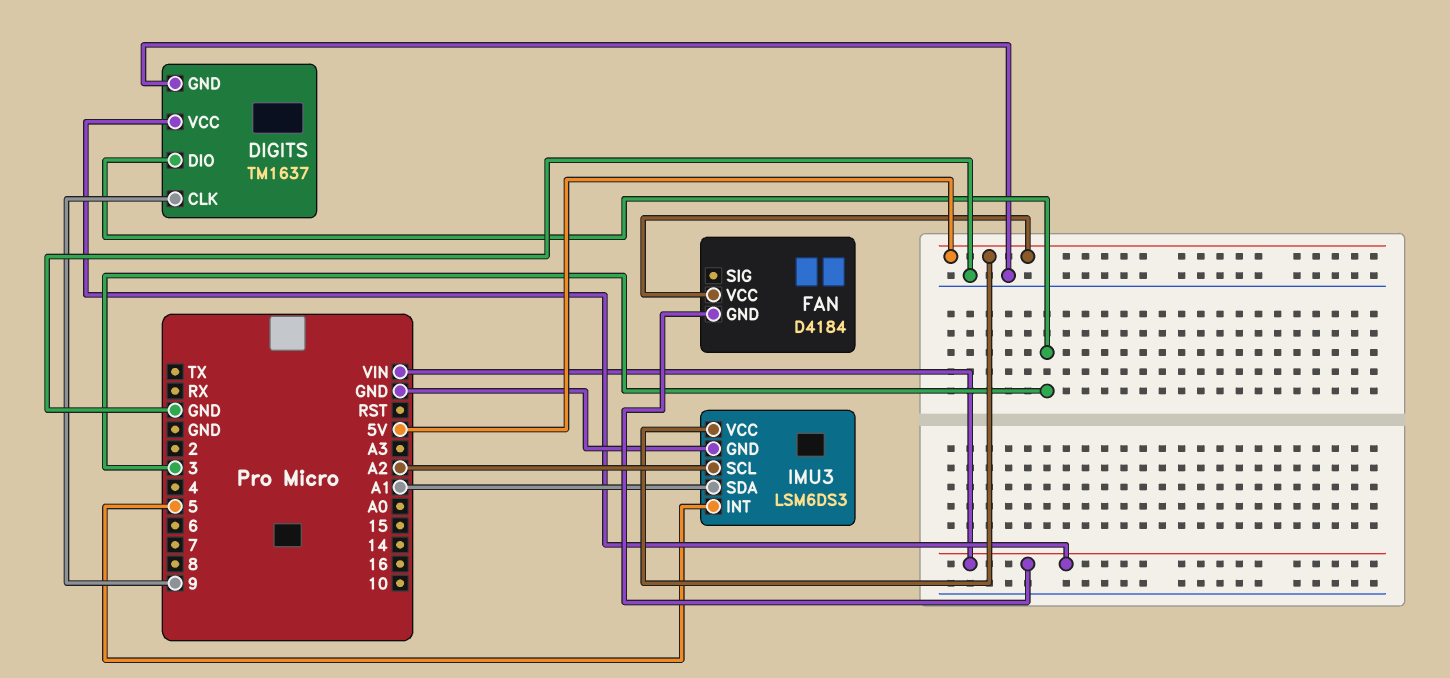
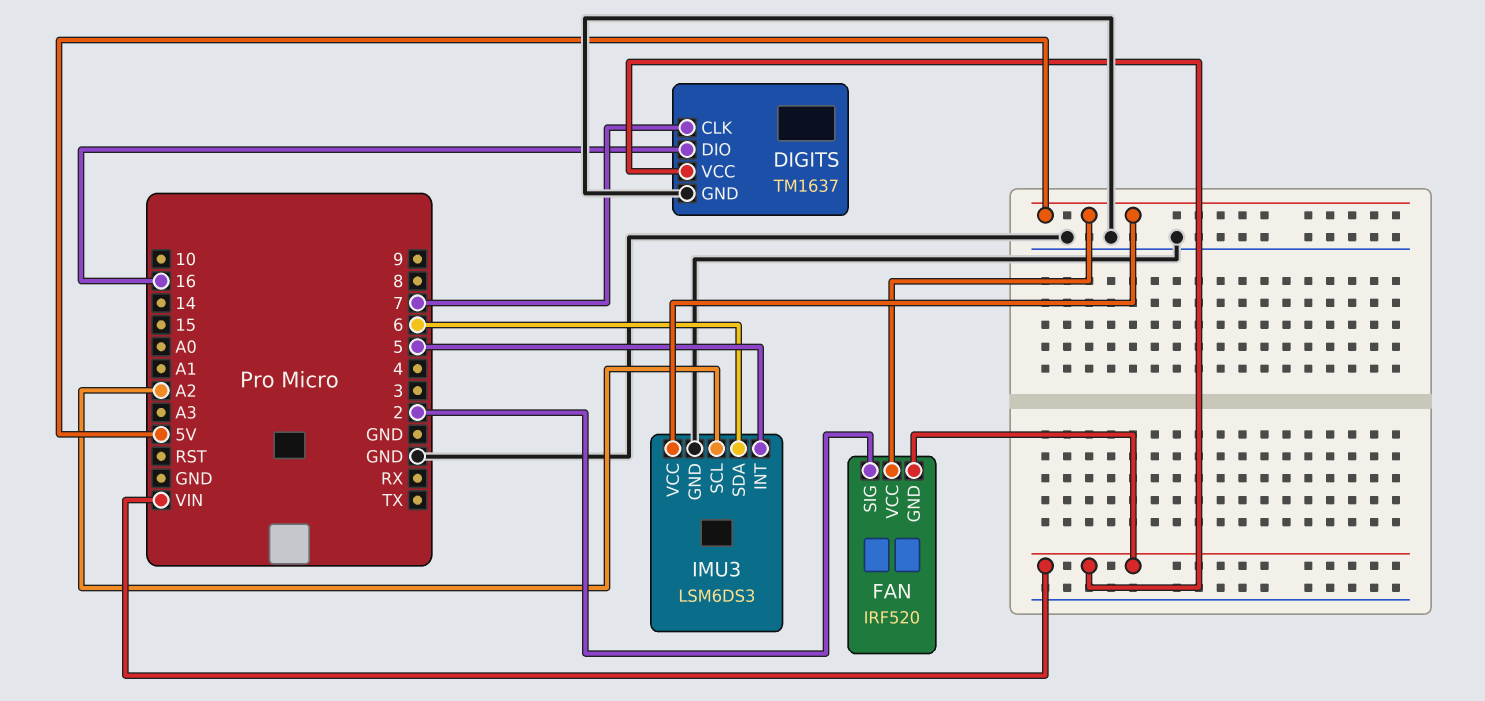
DIGITS pin CLK: 9 -> 7
DIGITS pin DIO: 3 -> 16
FAN: D4184 -> IRF520
FAN pin SIG: none -> 2
IMU3 pin SDA: A1 -> 6

